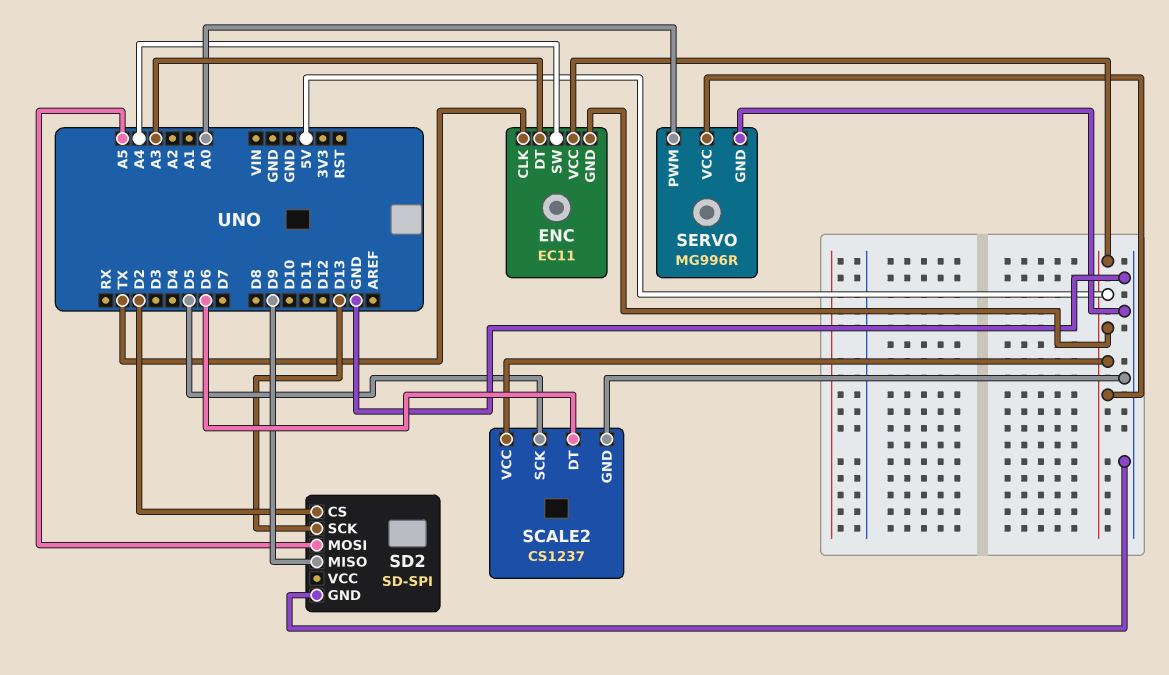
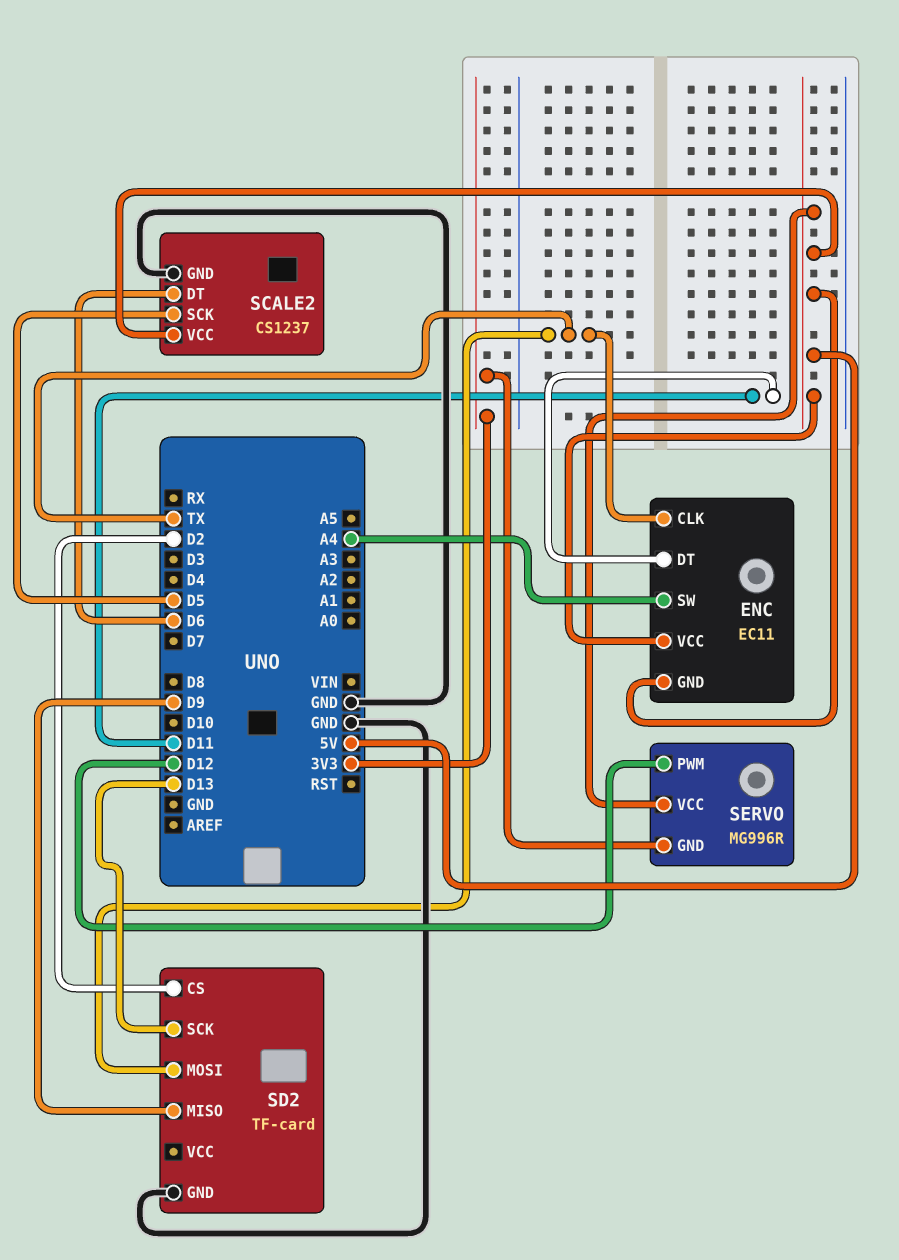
ENC pin DT: A3 -> D11
SD2: SD-SPI -> TF-card
SD2 pin MOSI: A5 -> TX
SERVO pin GND: GND -> 3V3
SERVO pin PWM: A0 -> D12

